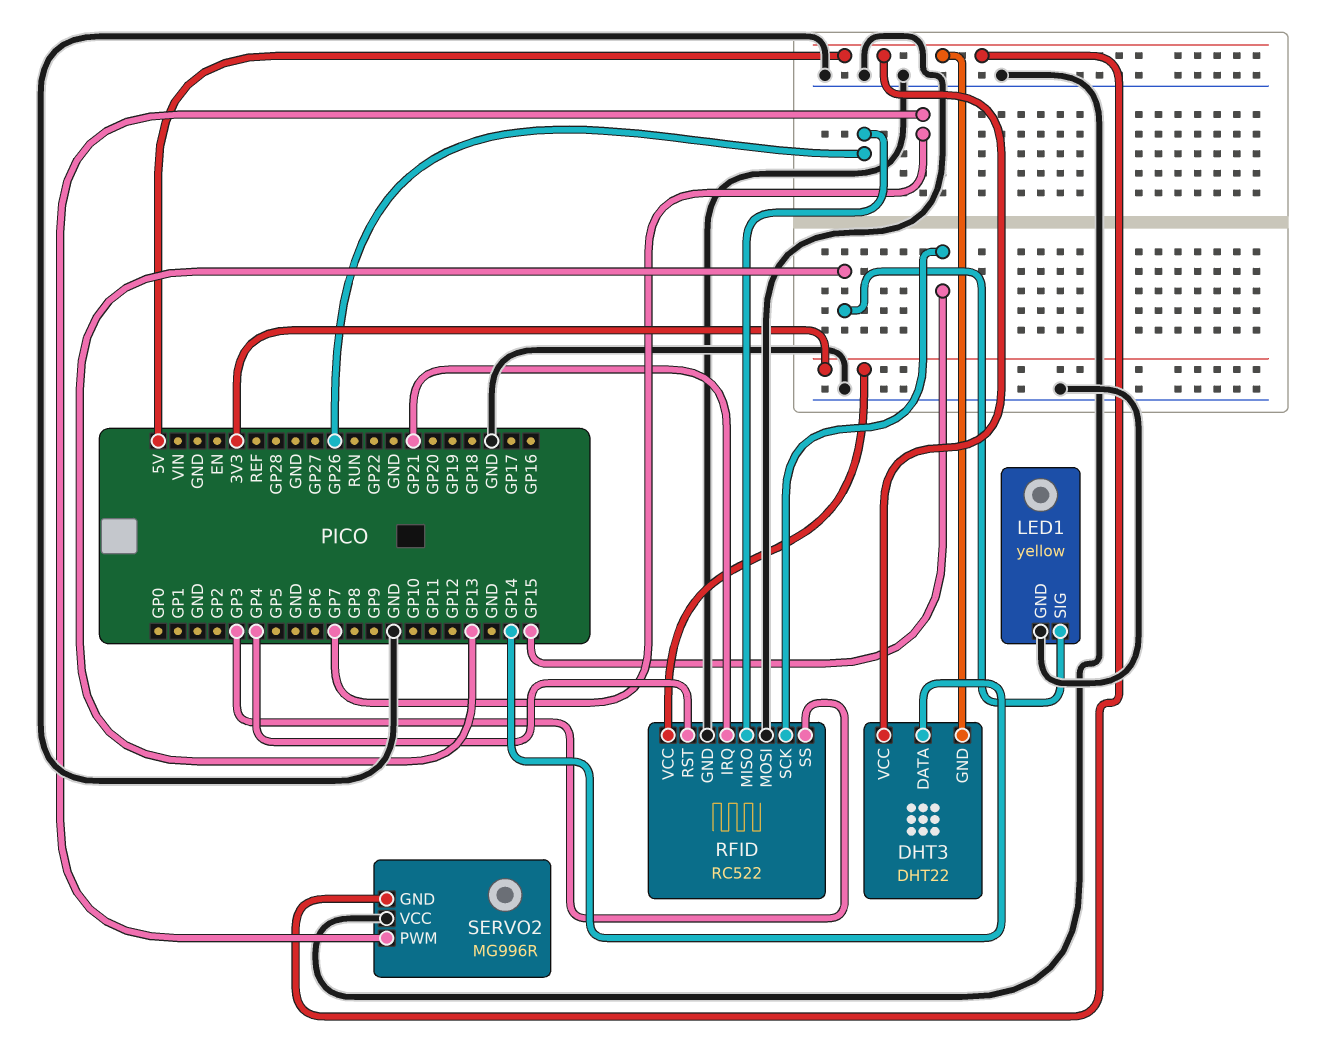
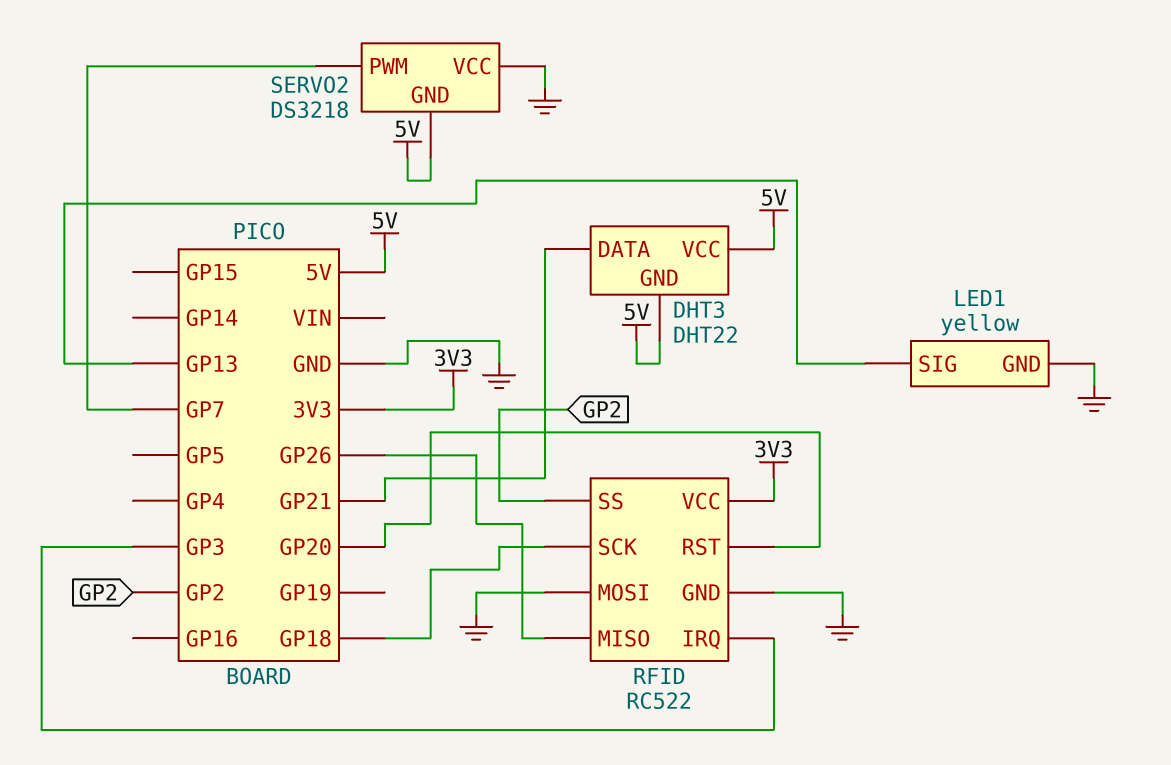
DHT3 pin DATA: GP14 -> GP21
RFID pin IRQ: GP21 -> GP3
RFID pin RST: GP4 -> GP20
RFID pin SCK: GP15 -> GP18
RFID pin SS: GP3 -> GP2
SERVO2: MG996R -> DS3218

